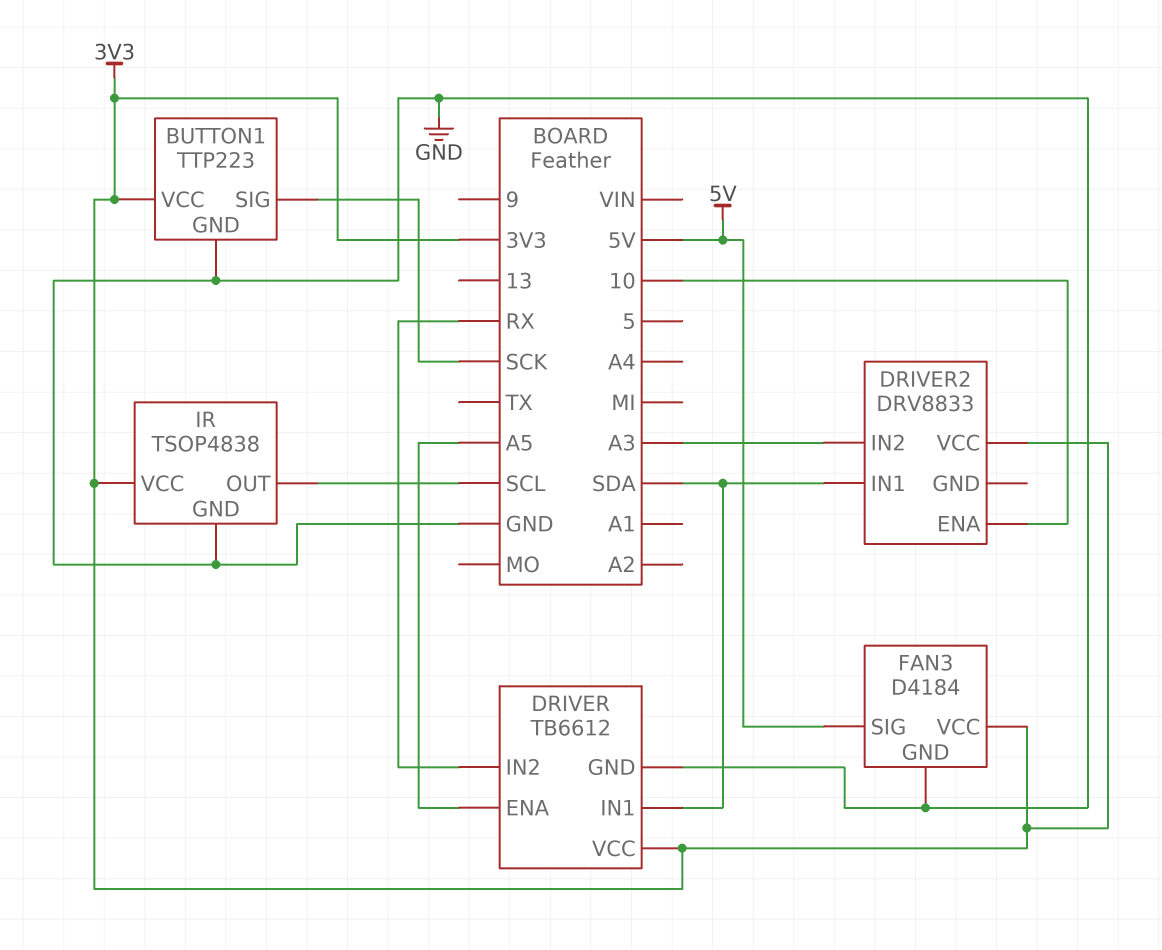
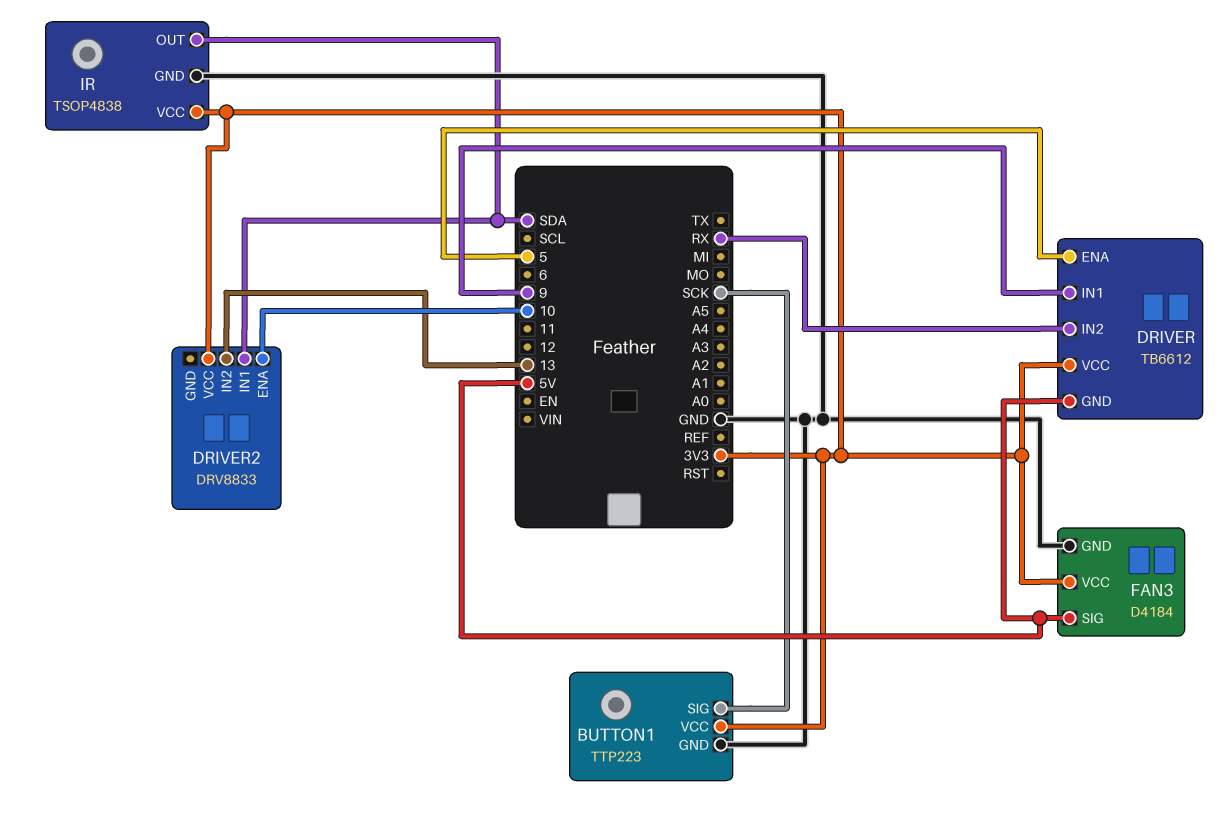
DRIVER pin ENA: A5 -> 5
DRIVER pin GND: GND -> 5V
DRIVER pin IN1: SDA -> 9
DRIVER2 pin IN2: A3 -> 13
IR pin OUT: SCL -> SDA

